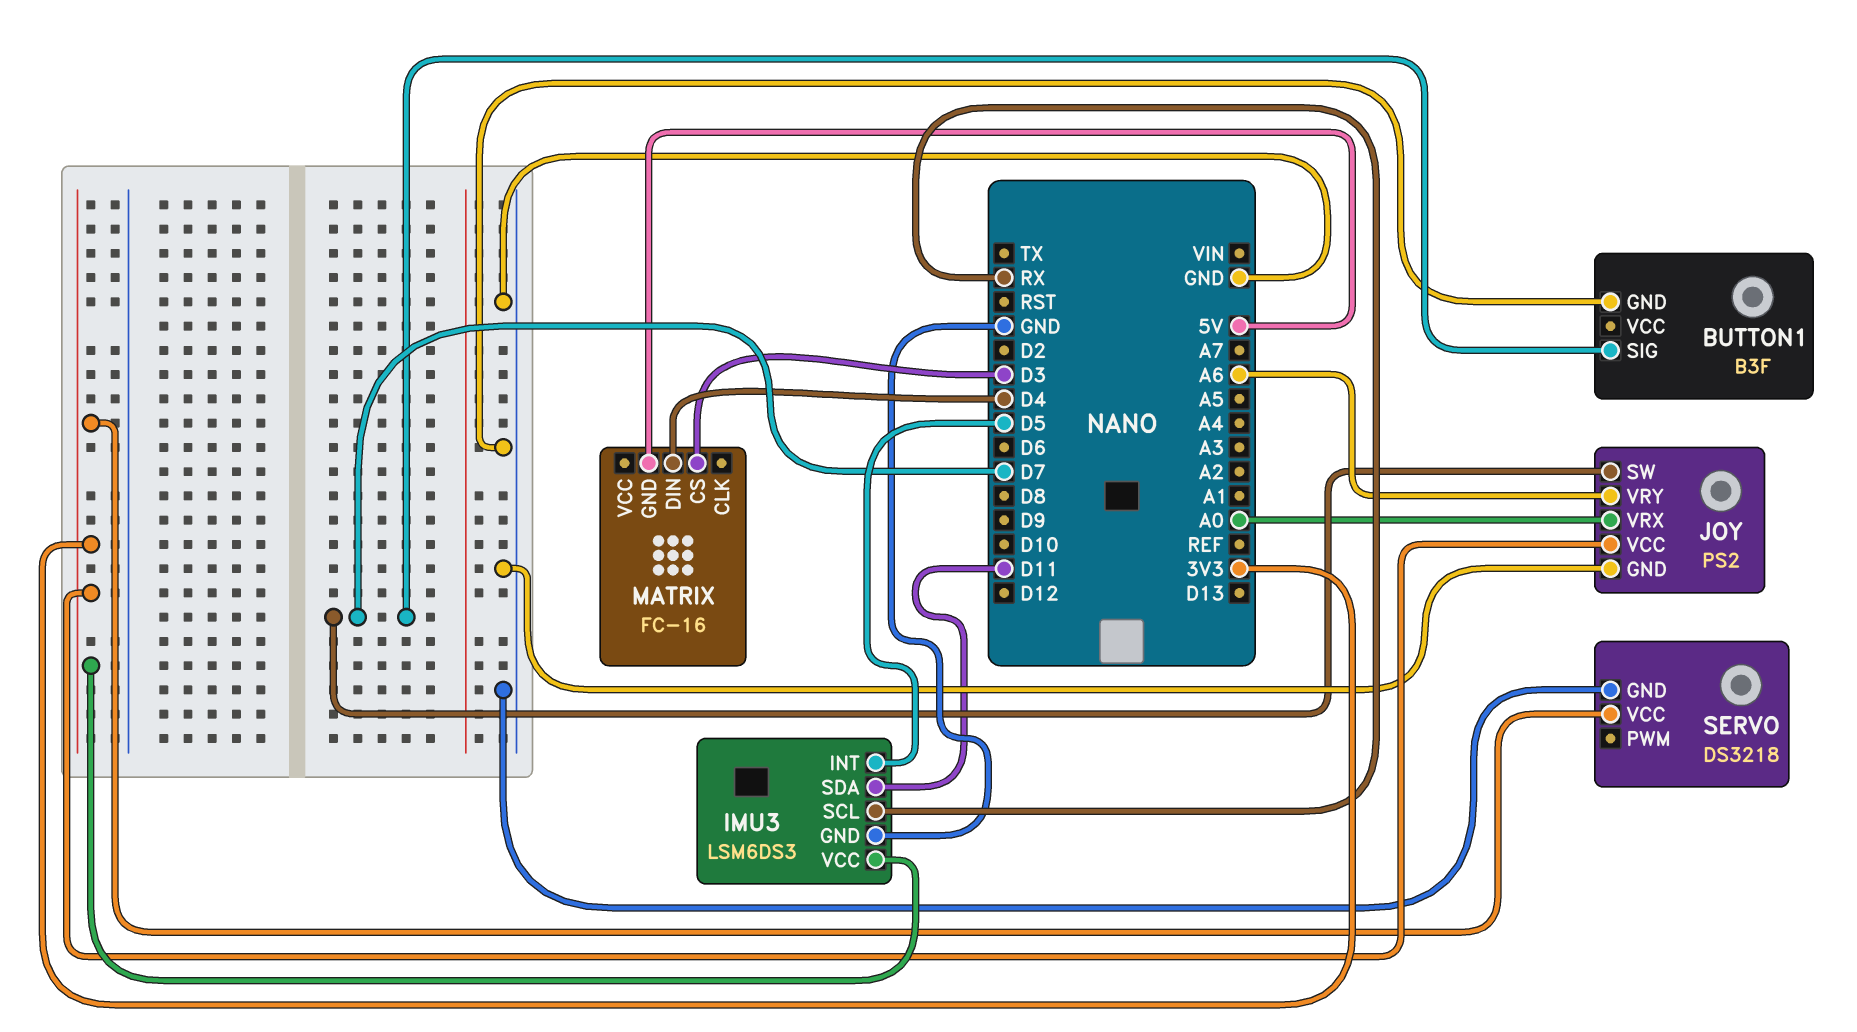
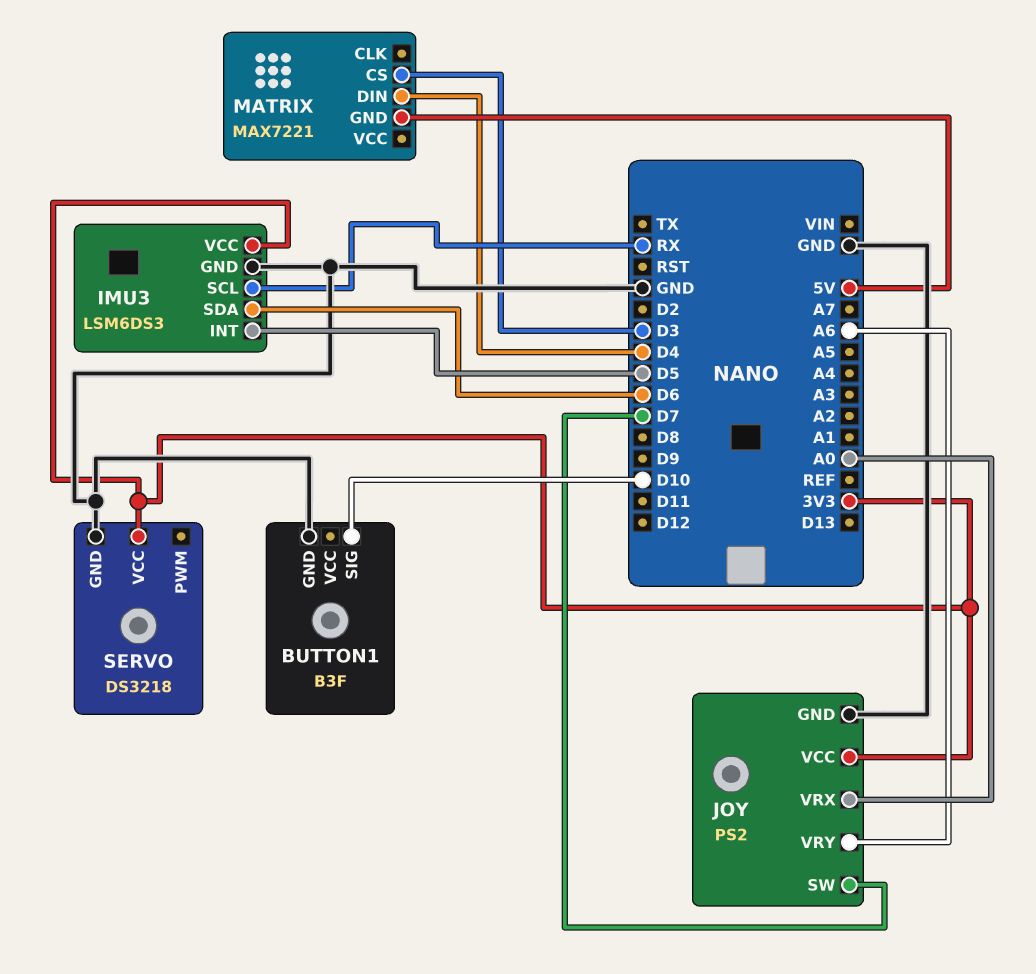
BUTTON1 pin SIG: D7 -> D10
IMU3 pin SDA: D11 -> D6
MATRIX: FC-16 -> MAX7221

